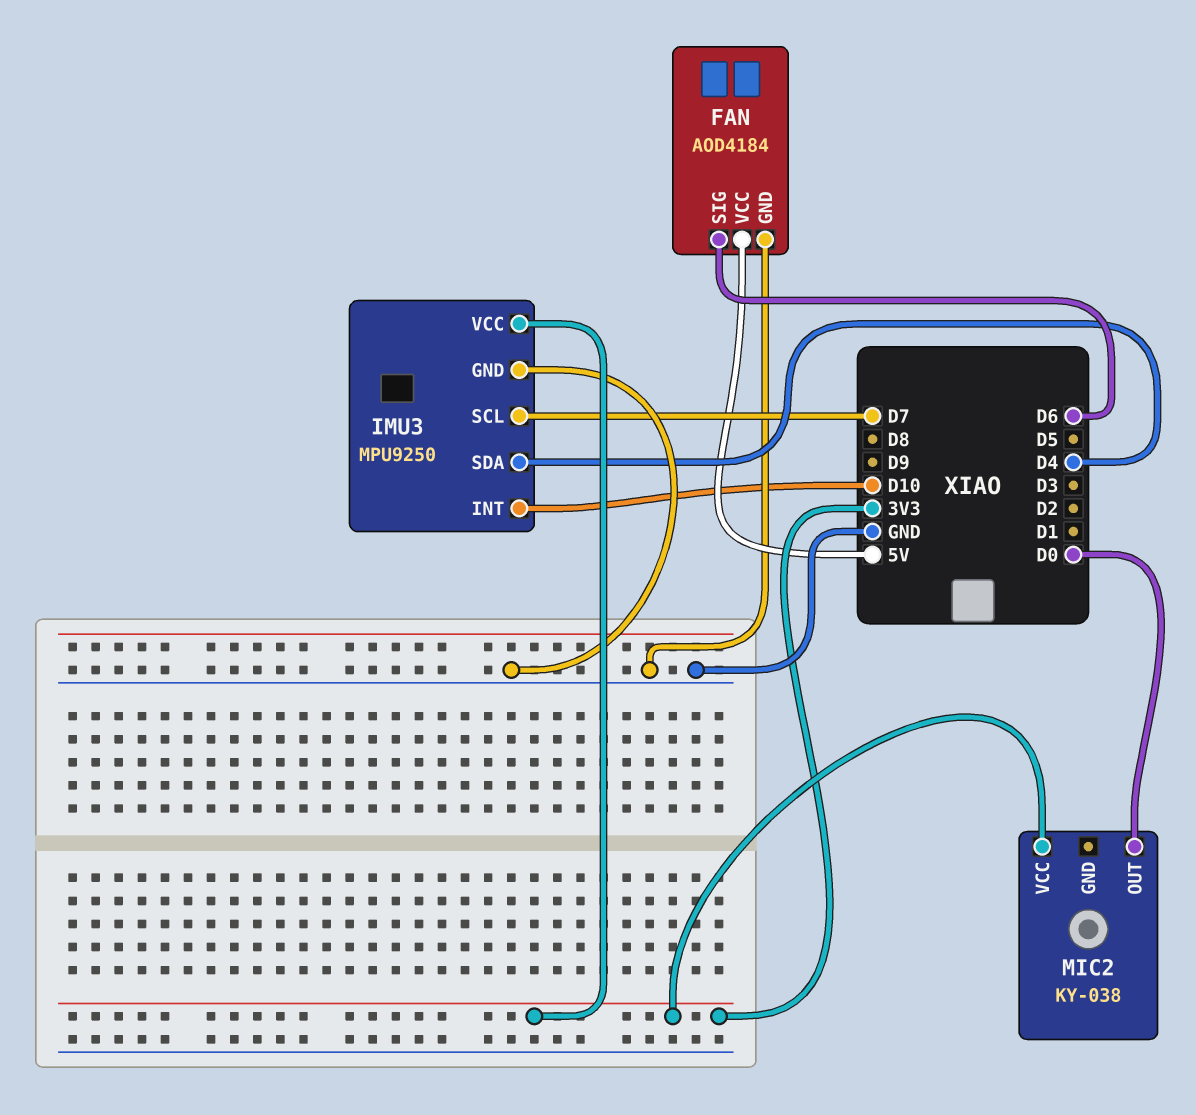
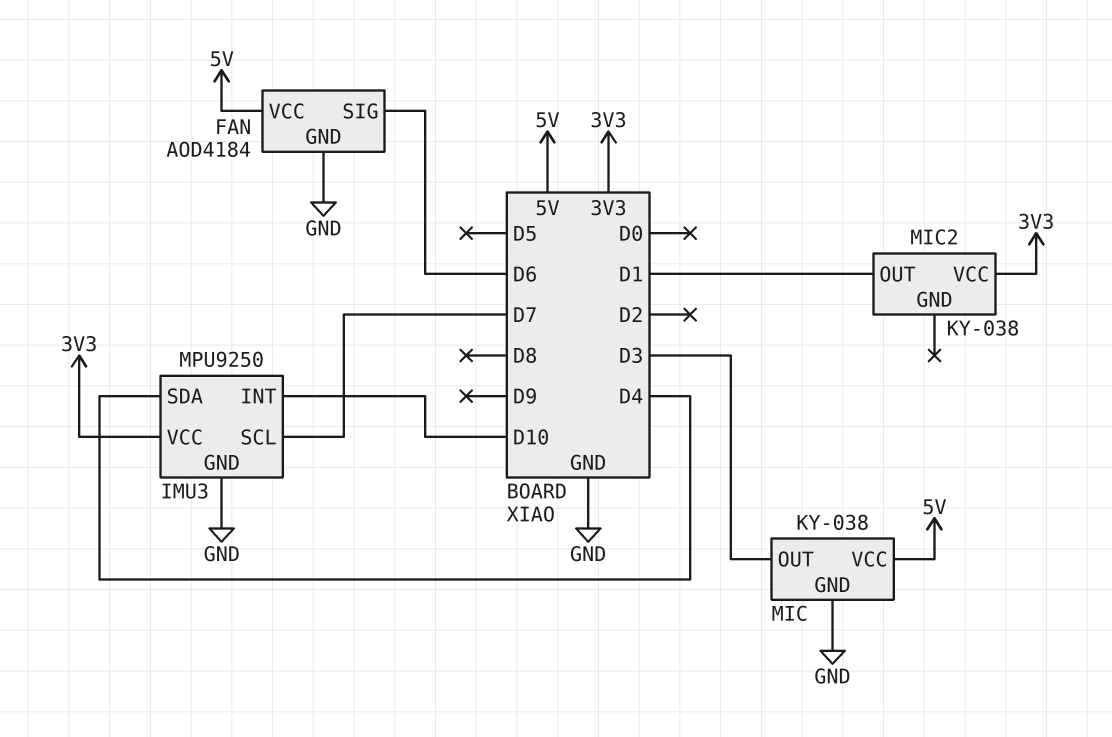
MIC: none -> KY-038
MIC pin GND: none -> GND
MIC pin OUT: none -> D3
MIC pin VCC: none -> 5V
MIC2 pin OUT: D0 -> D1

